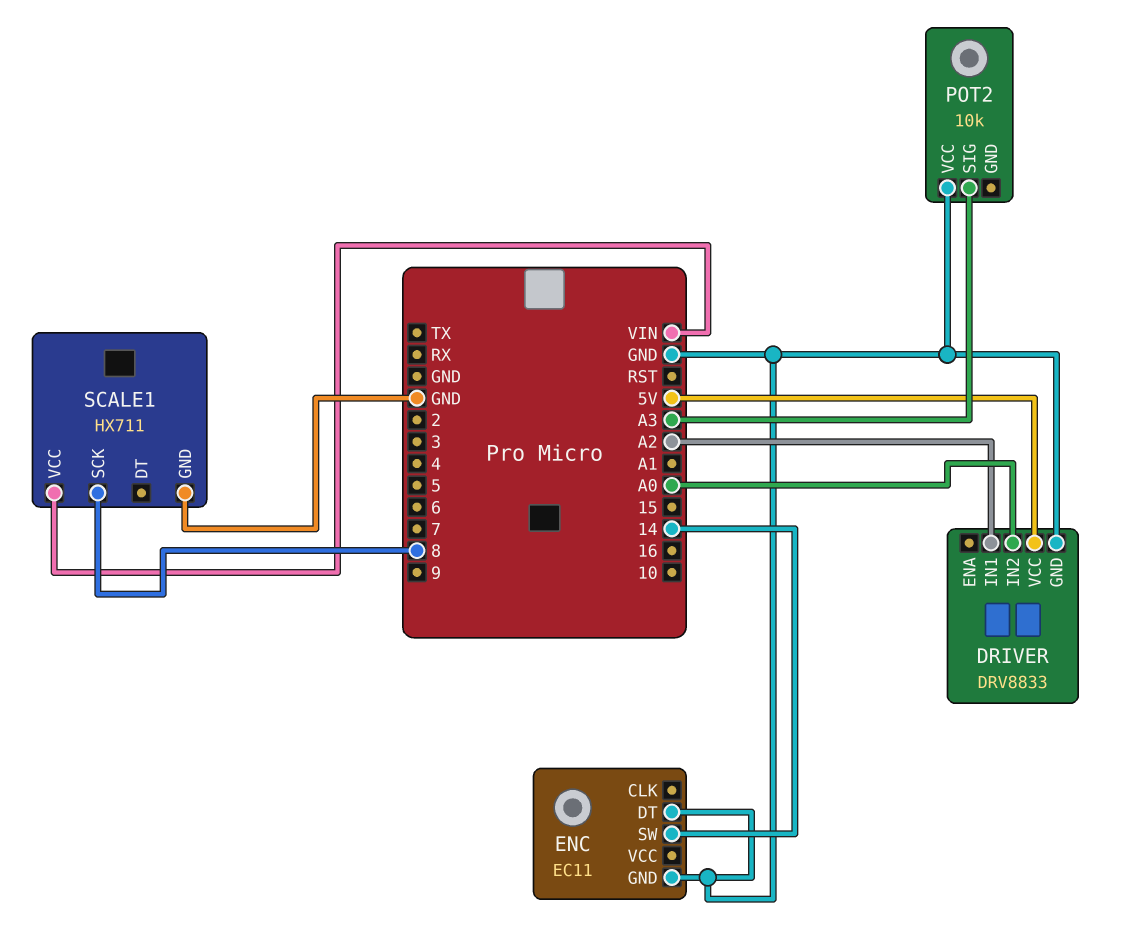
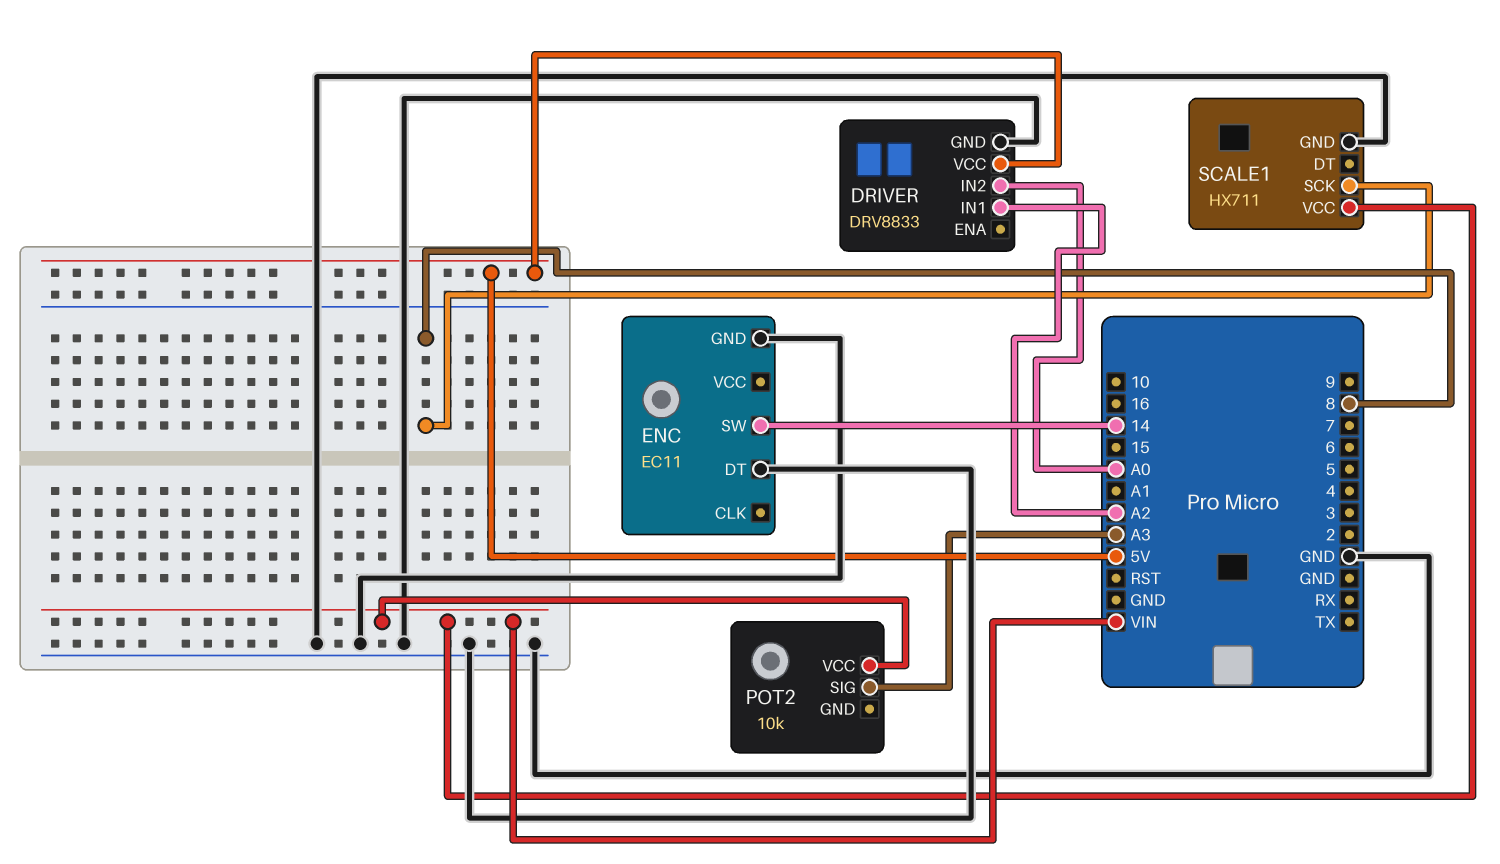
POT2 pin VCC: GND -> VIN

